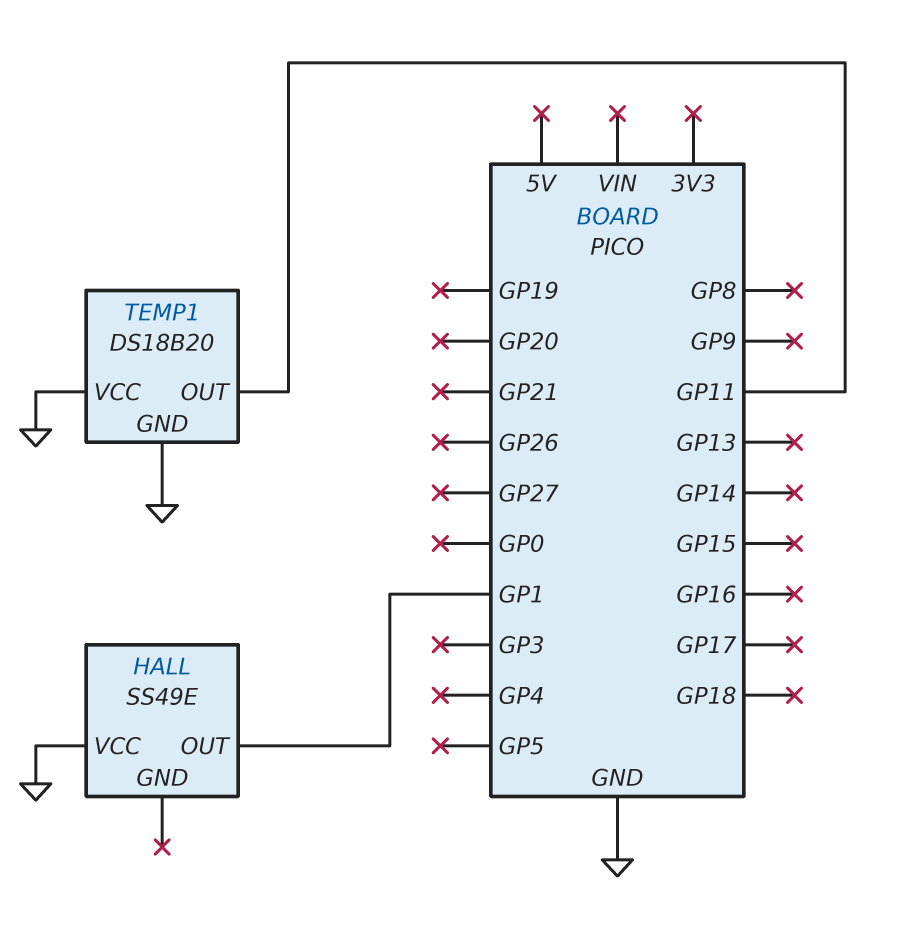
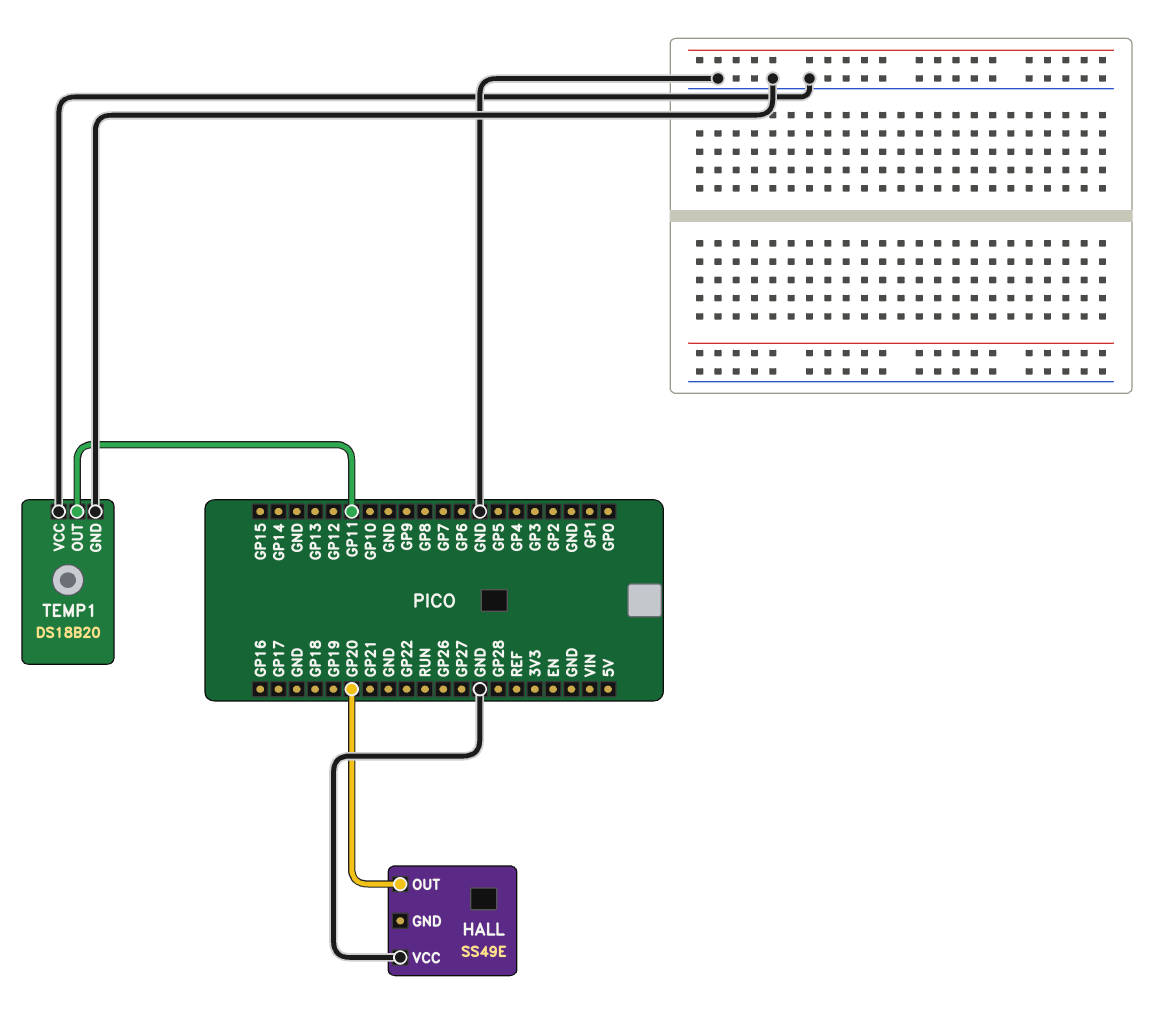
HALL pin OUT: GP1 -> GP20

